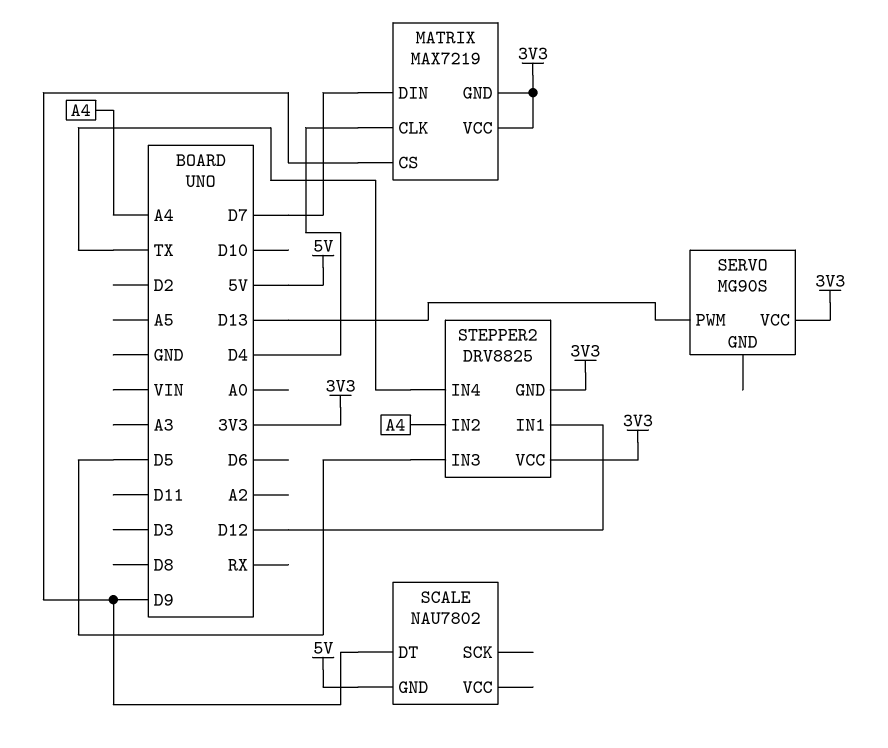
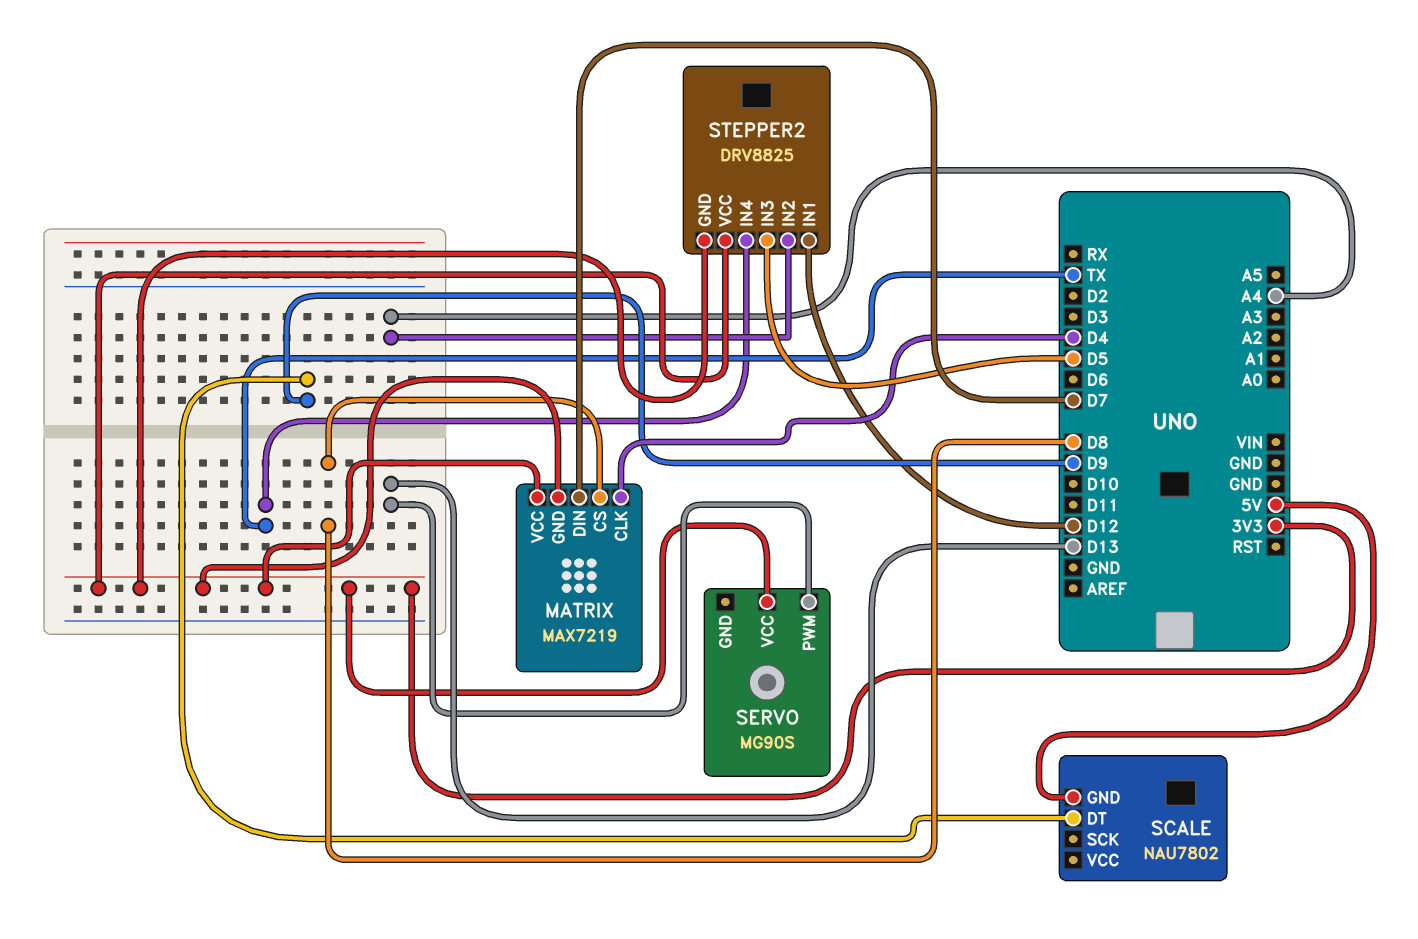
MATRIX pin CS: D9 -> D8

